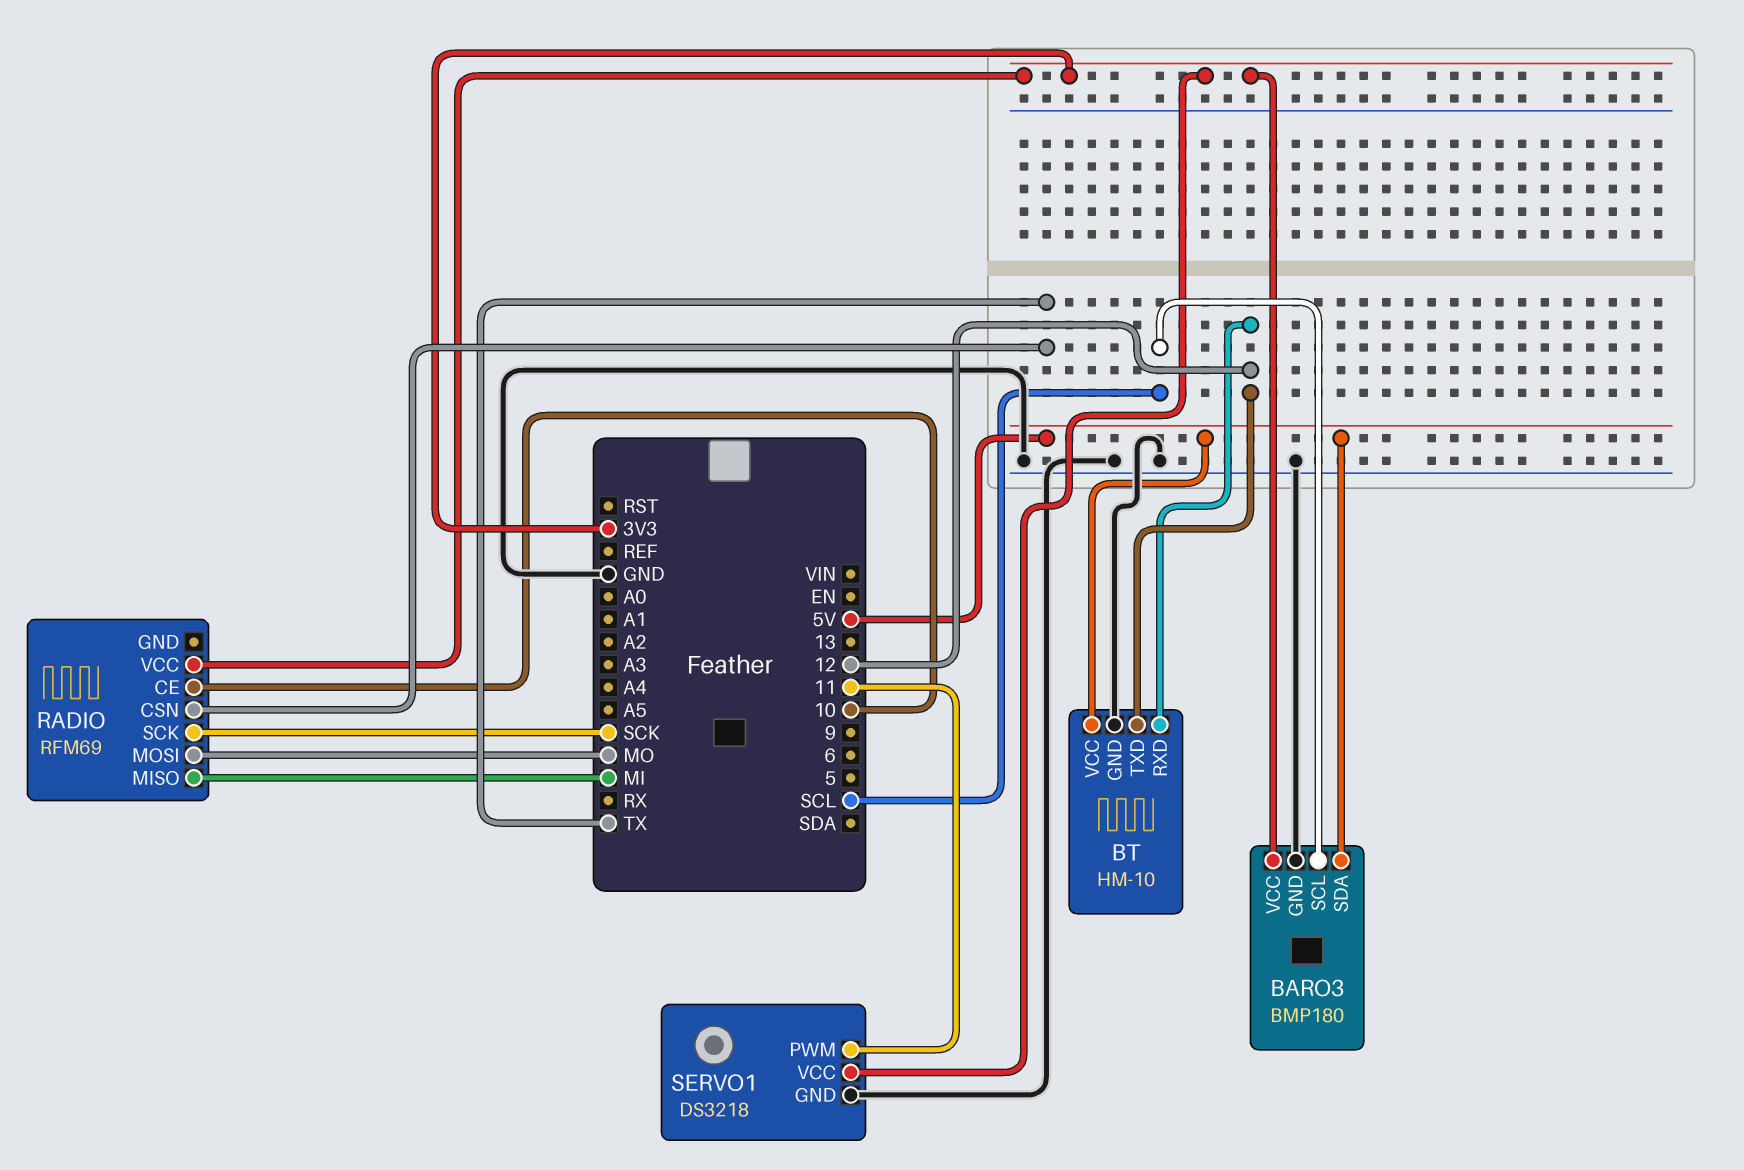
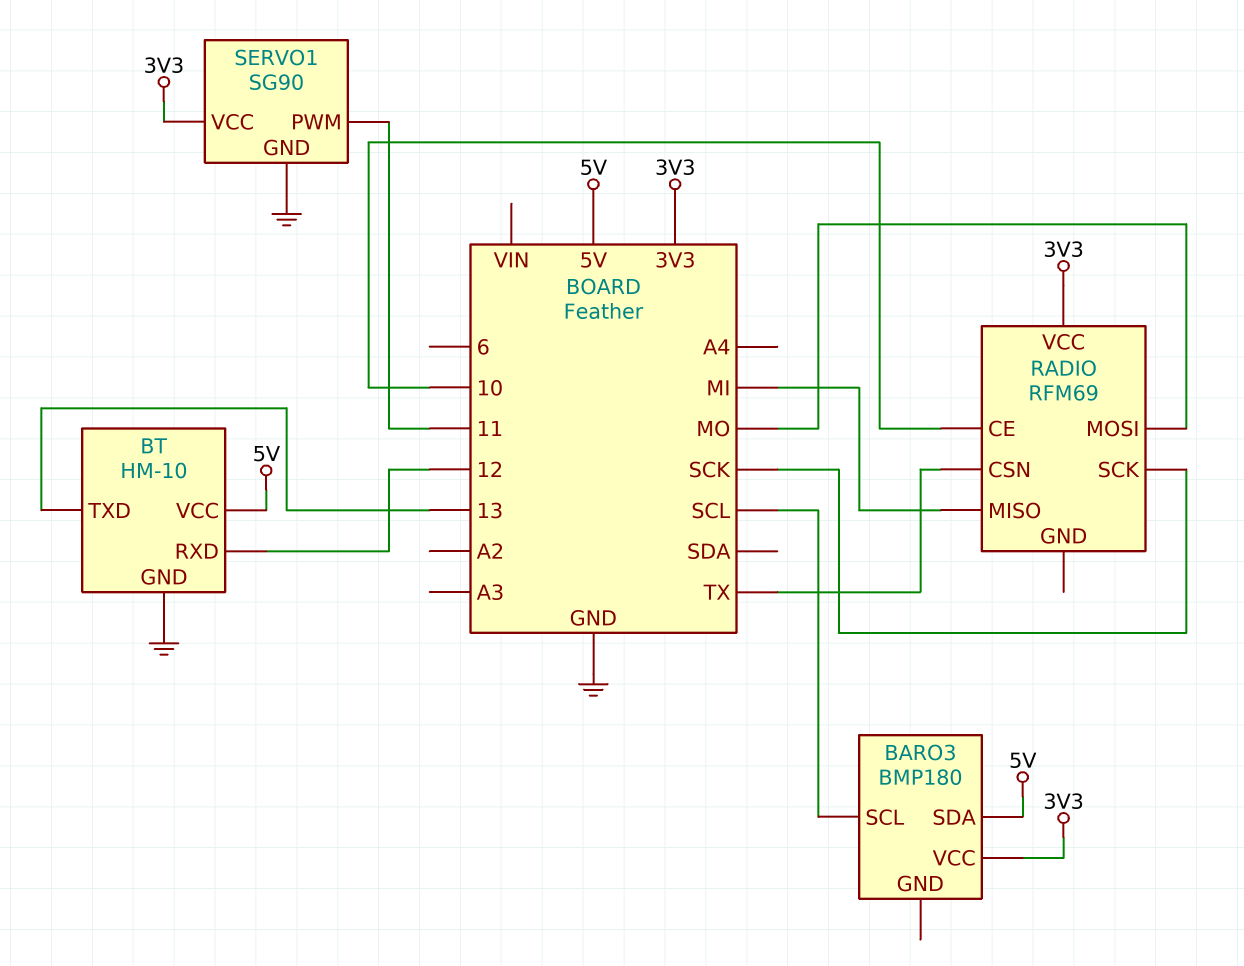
BARO3 pin GND: GND -> none
BT pin TXD: 12 -> 13
SERVO1: DS3218 -> SG90

